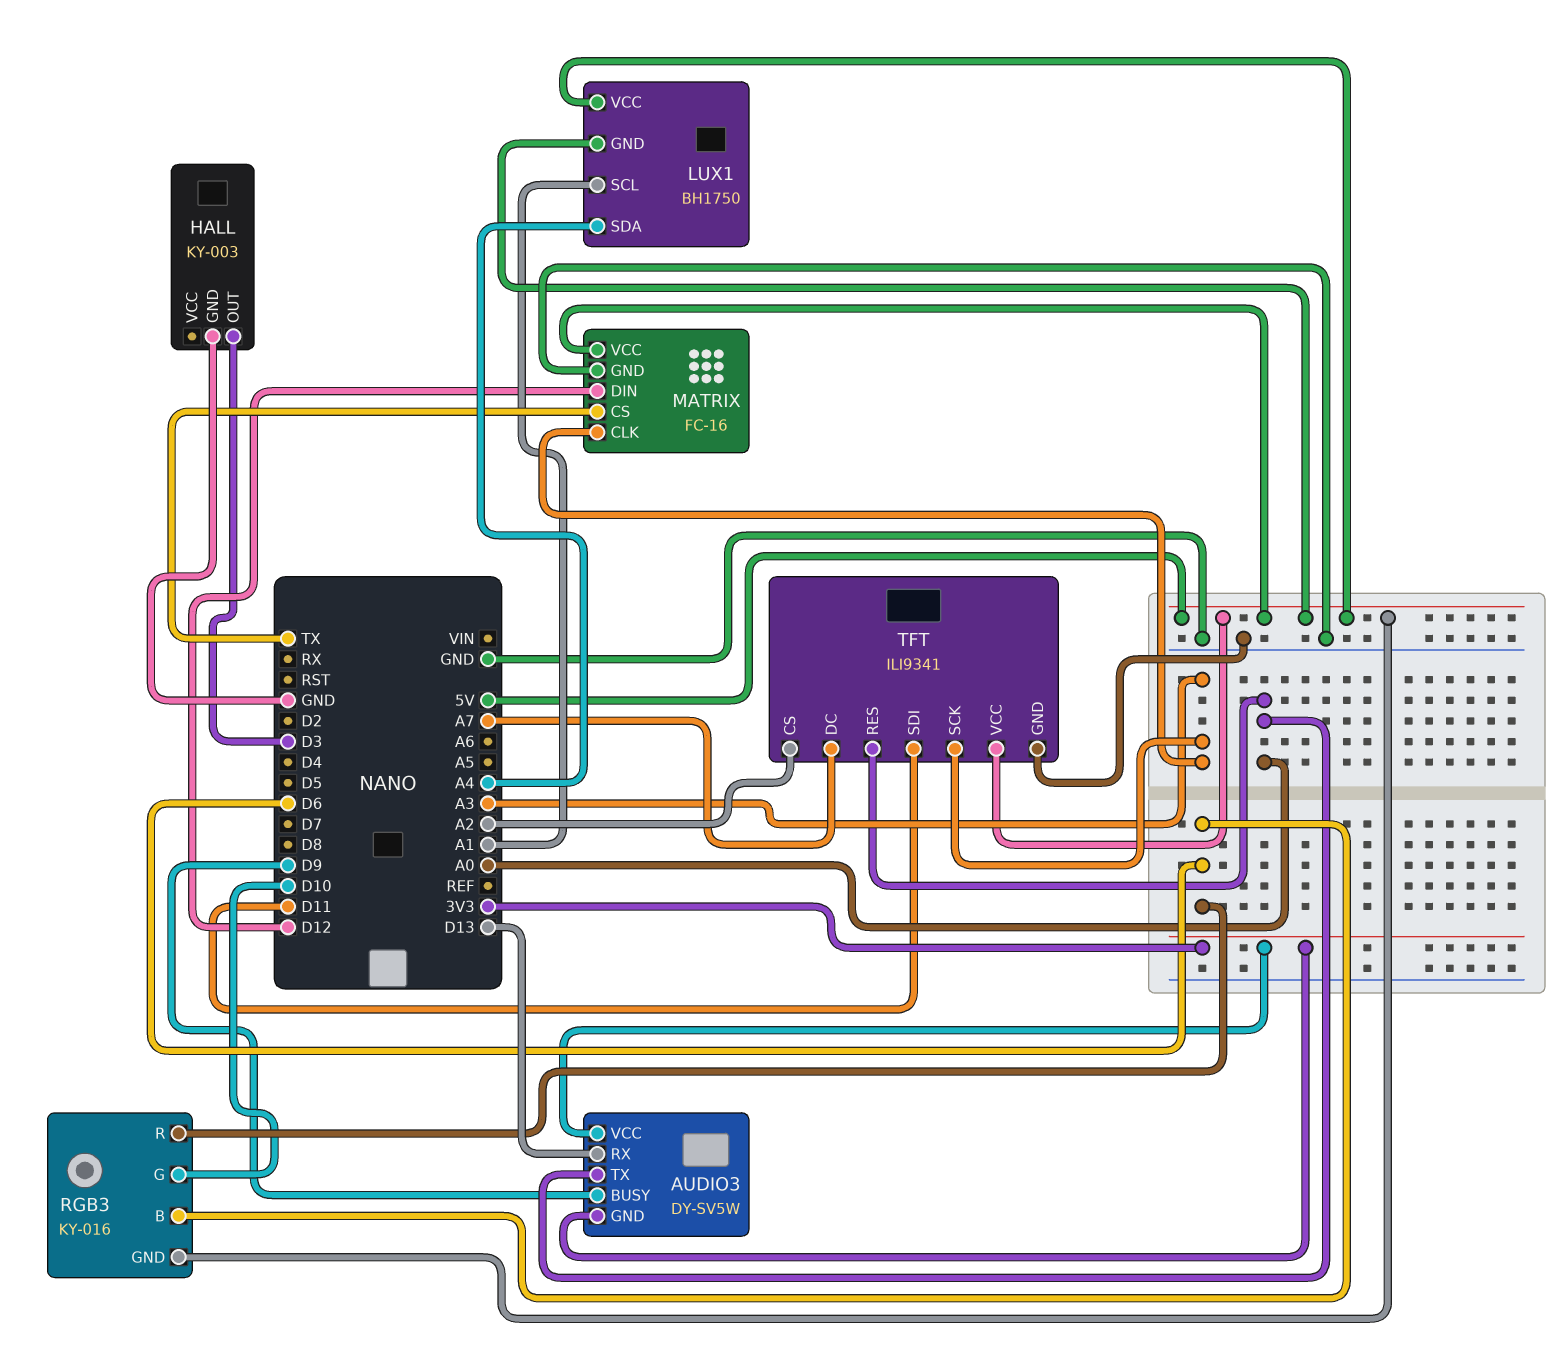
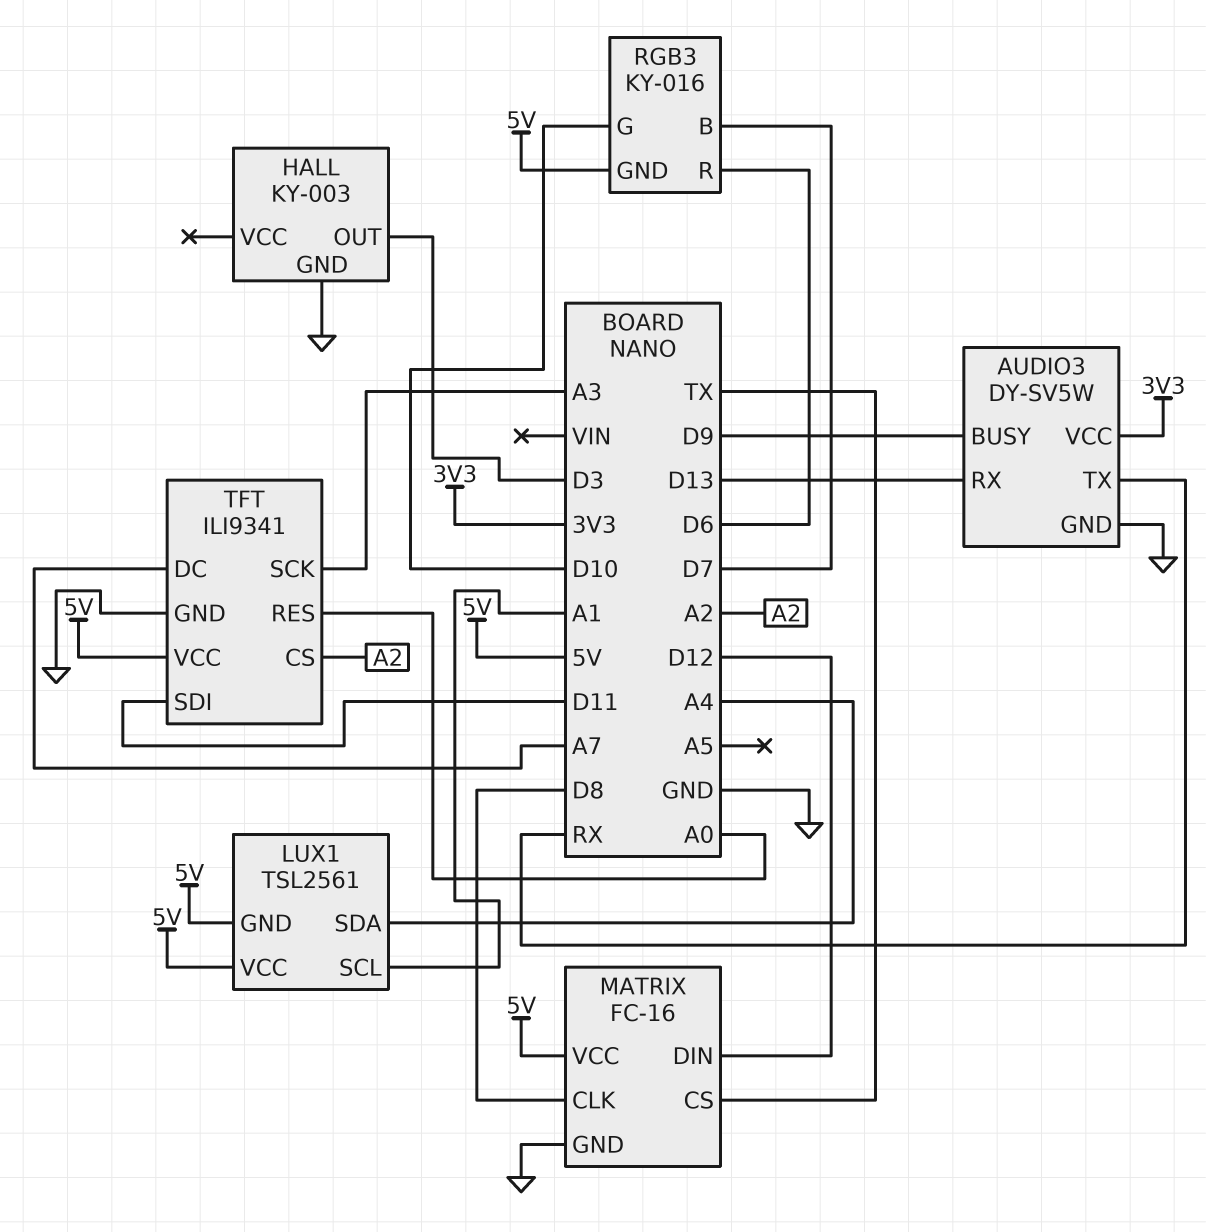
AUDIO3 pin GND: 3V3 -> GND
AUDIO3 pin TX: A0 -> RX
LUX1: BH1750 -> TSL2561
MATRIX pin CLK: A3 -> D8
RGB3 pin B: D6 -> D7

